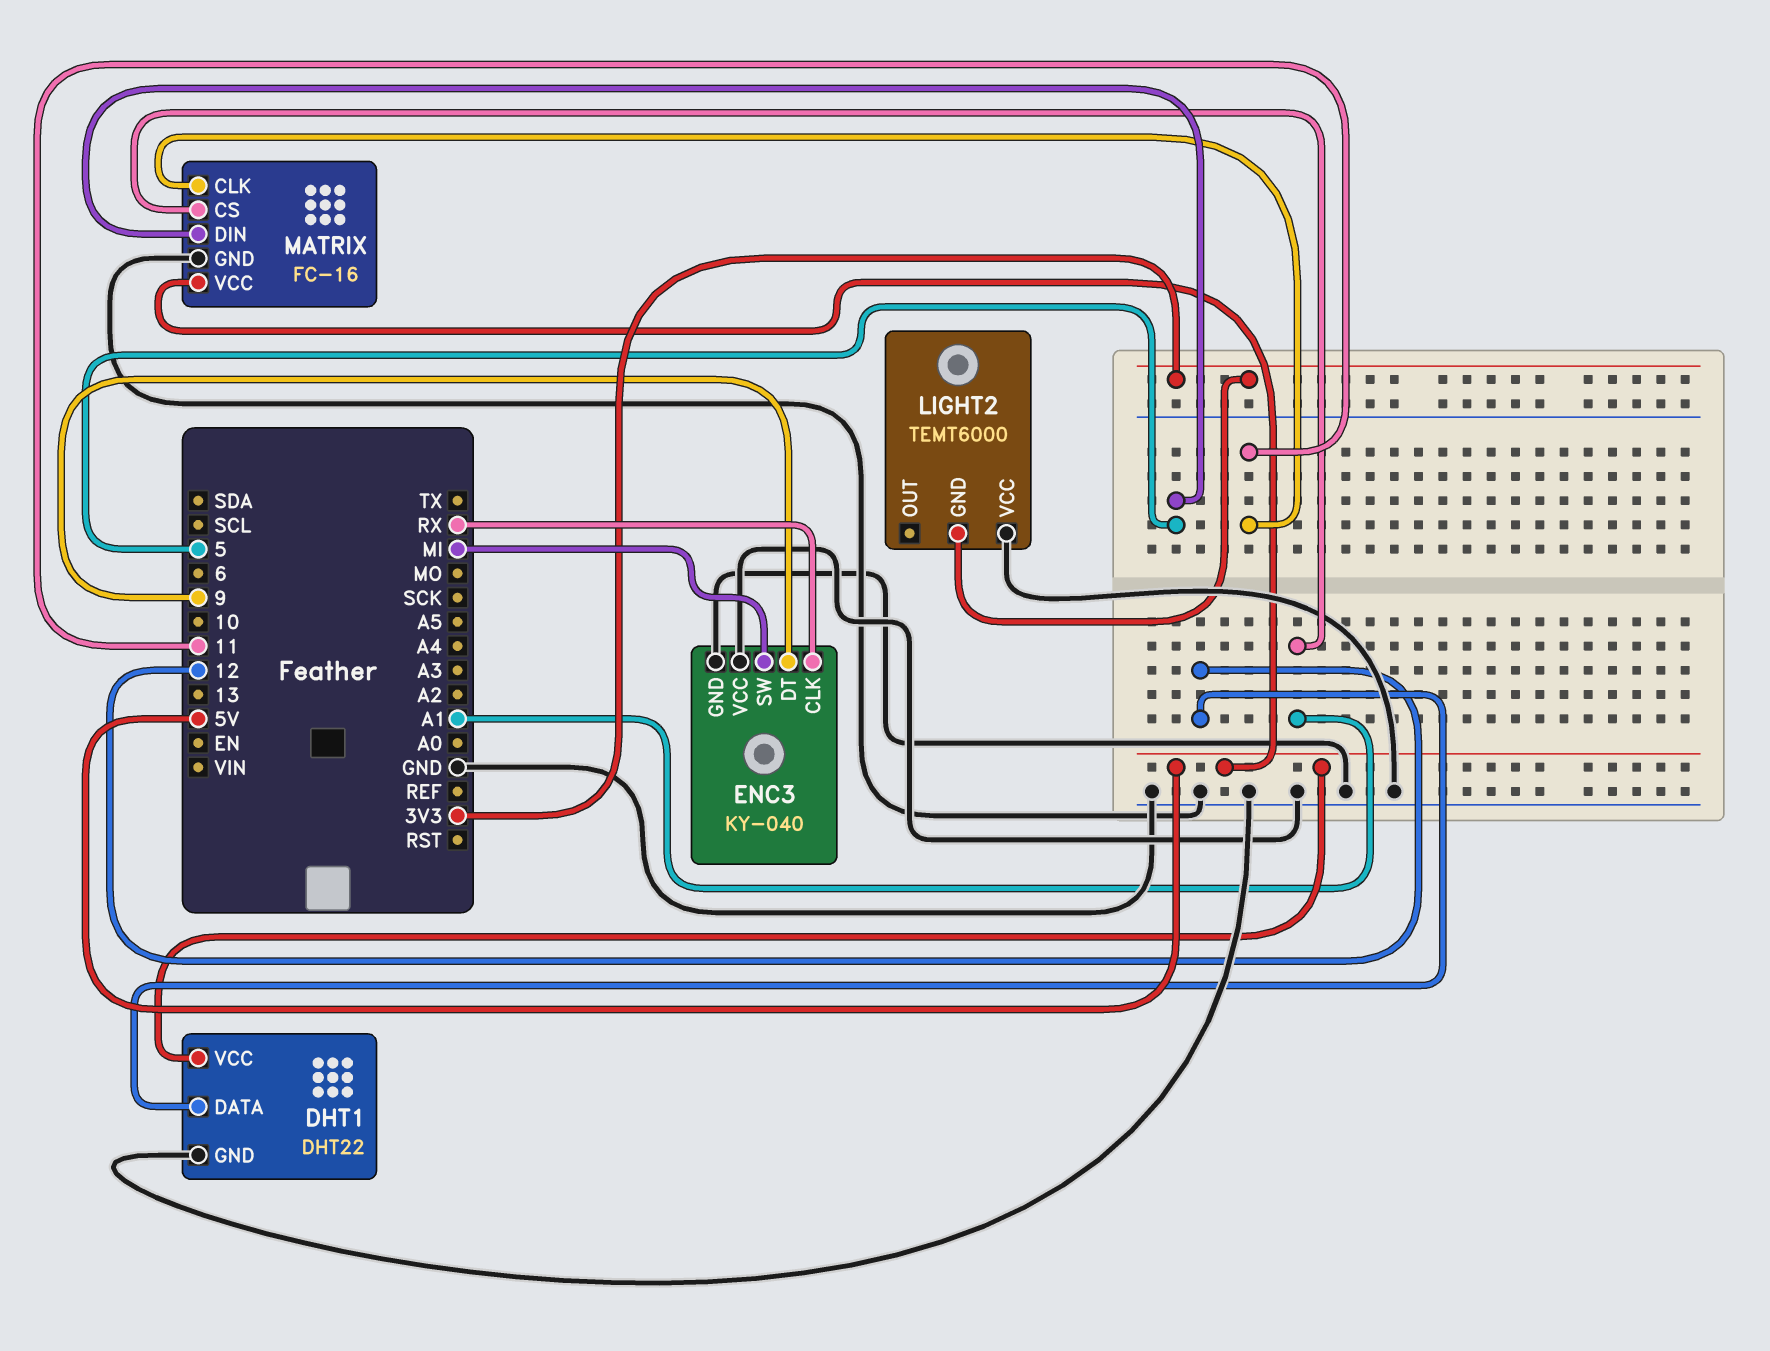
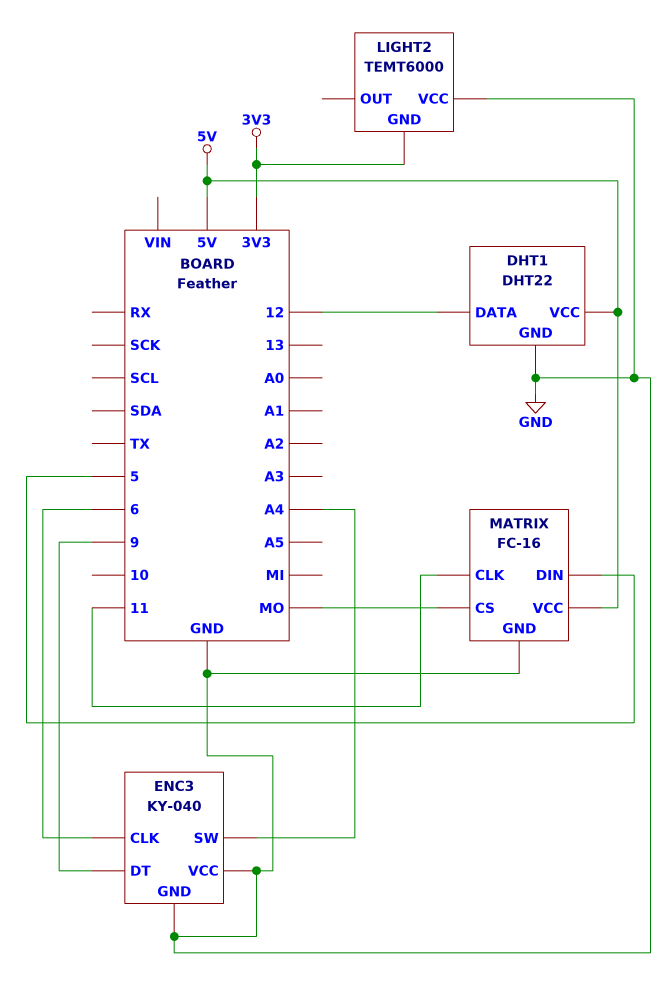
ENC3 pin CLK: RX -> 6
ENC3 pin SW: MI -> A4
MATRIX pin CS: A1 -> MO

